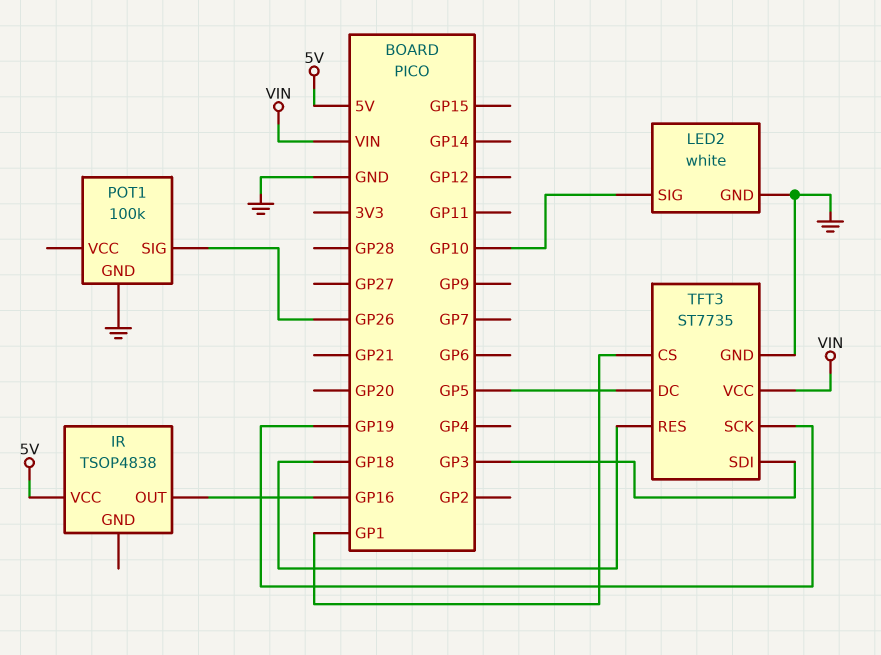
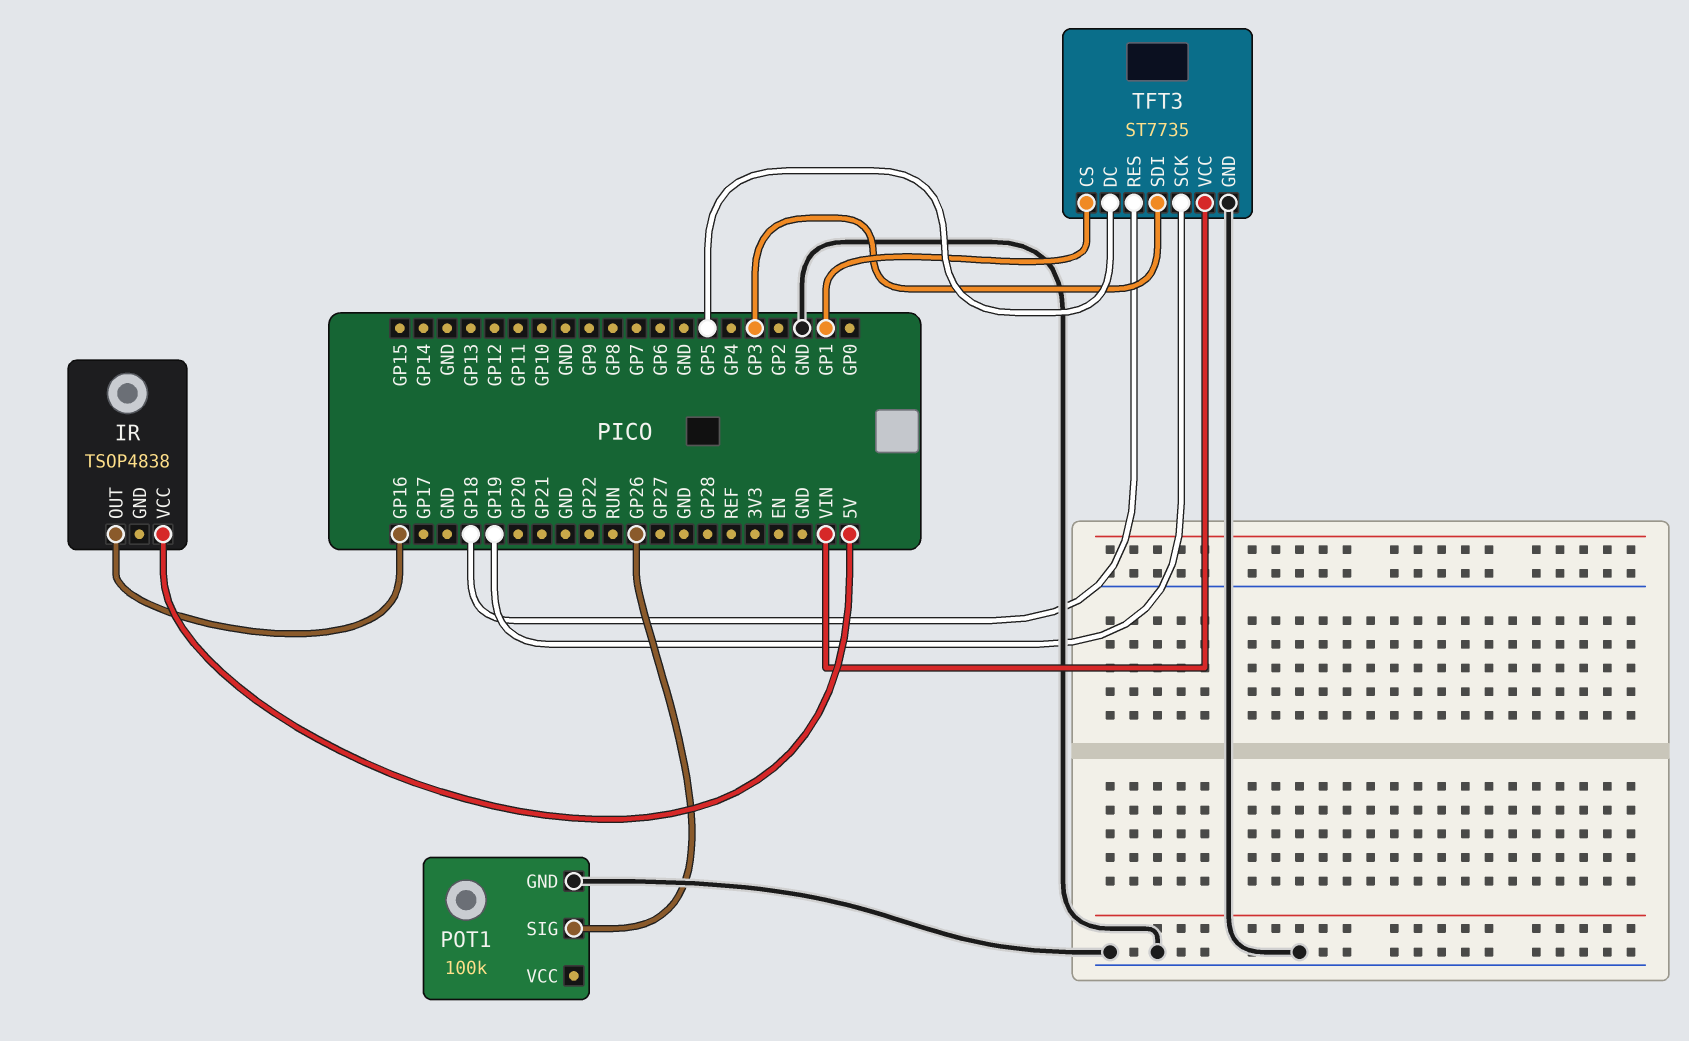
LED2: white -> none
LED2 pin GND: GND -> none
LED2 pin SIG: GP10 -> none

